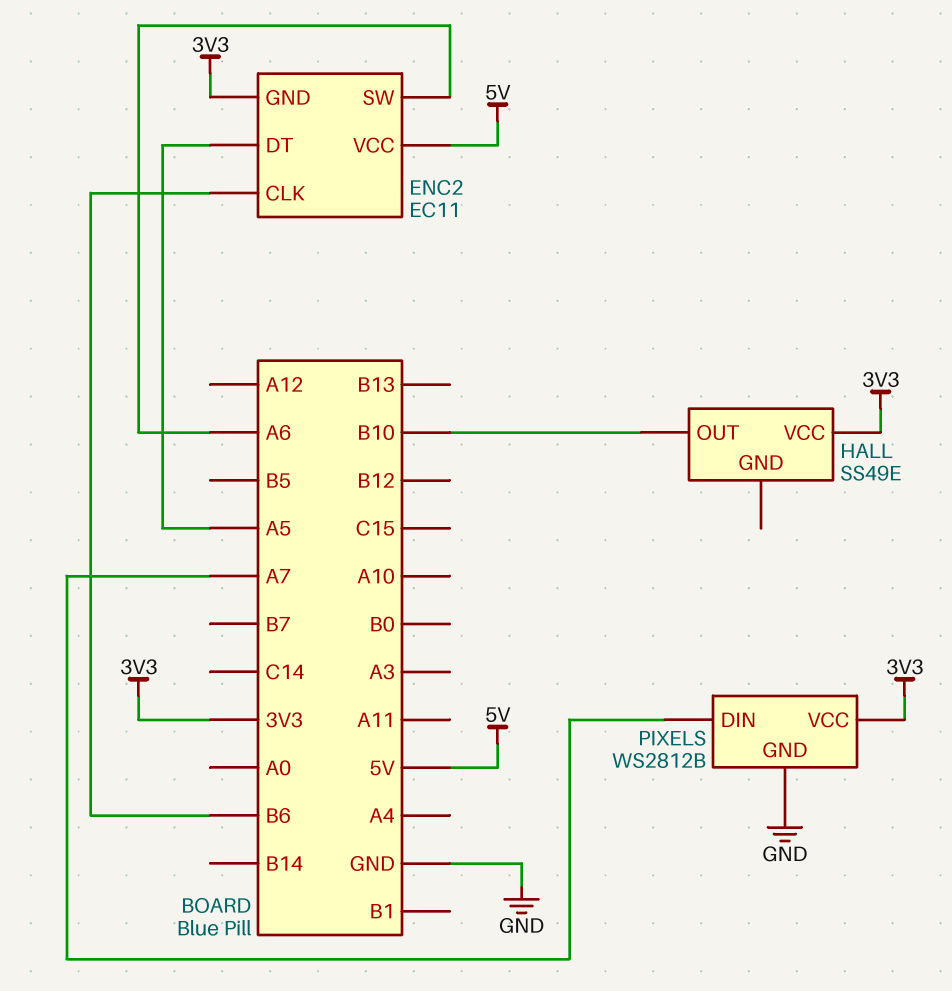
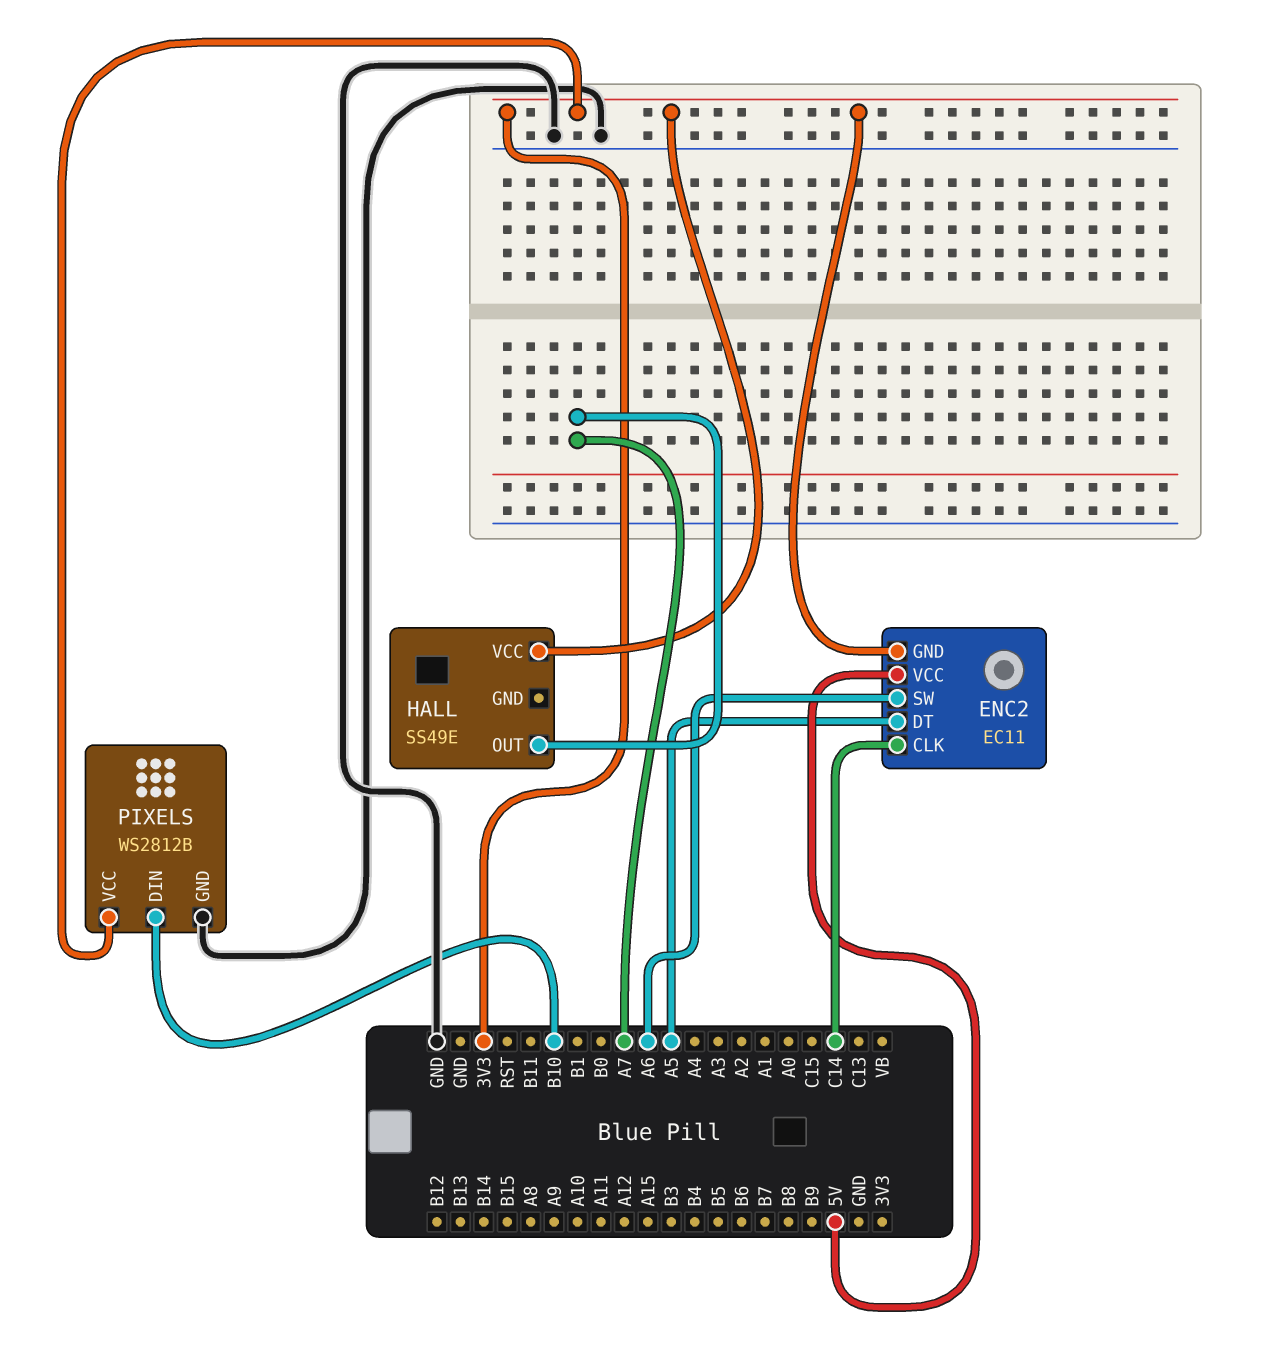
ENC2 pin CLK: B6 -> C14
HALL pin OUT: B10 -> A7
PIXELS pin DIN: A7 -> B10

